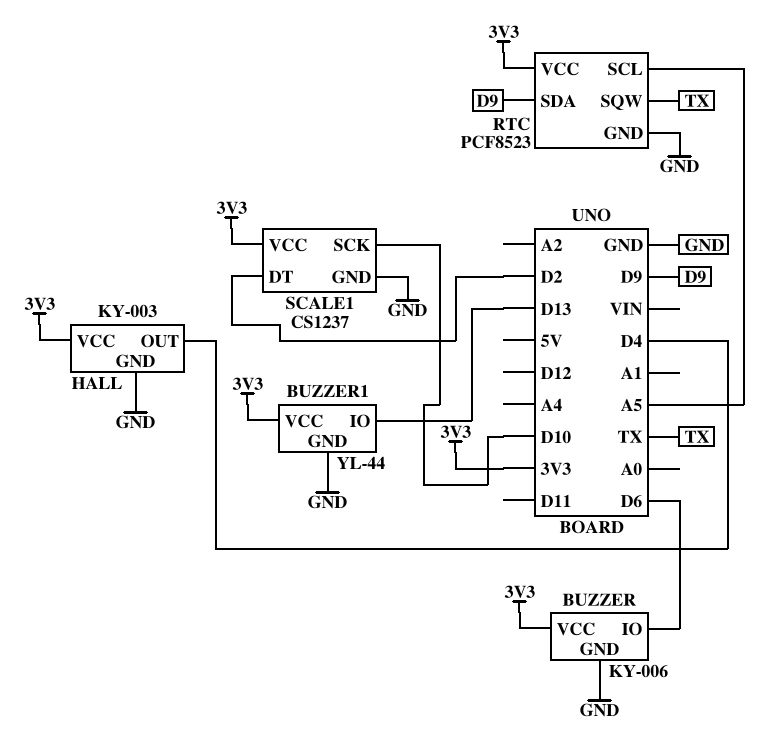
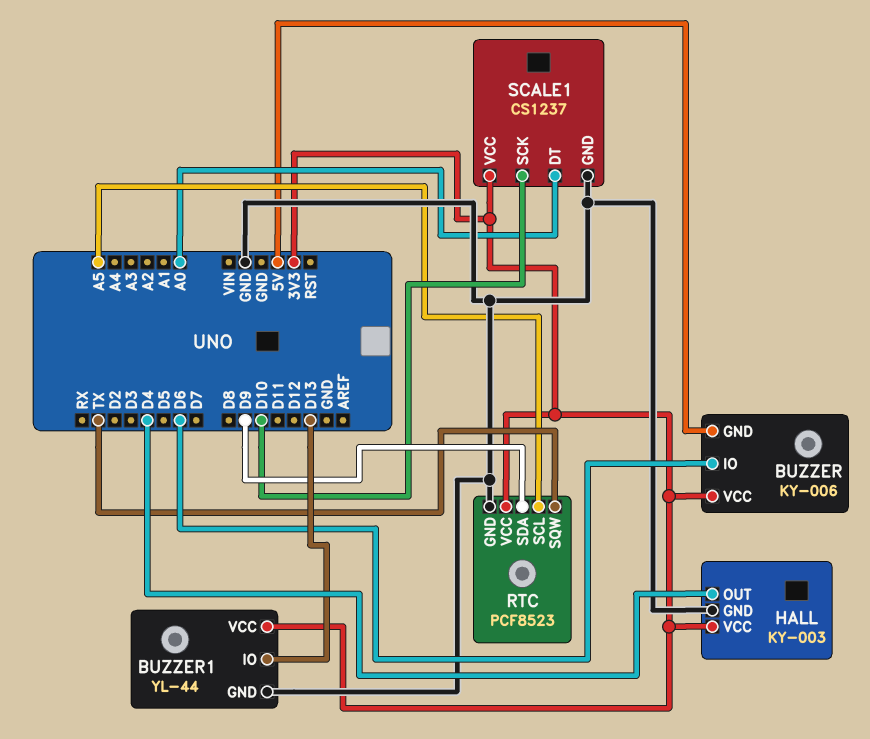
BUZZER pin GND: GND -> 5V
SCALE1 pin DT: D2 -> A0

